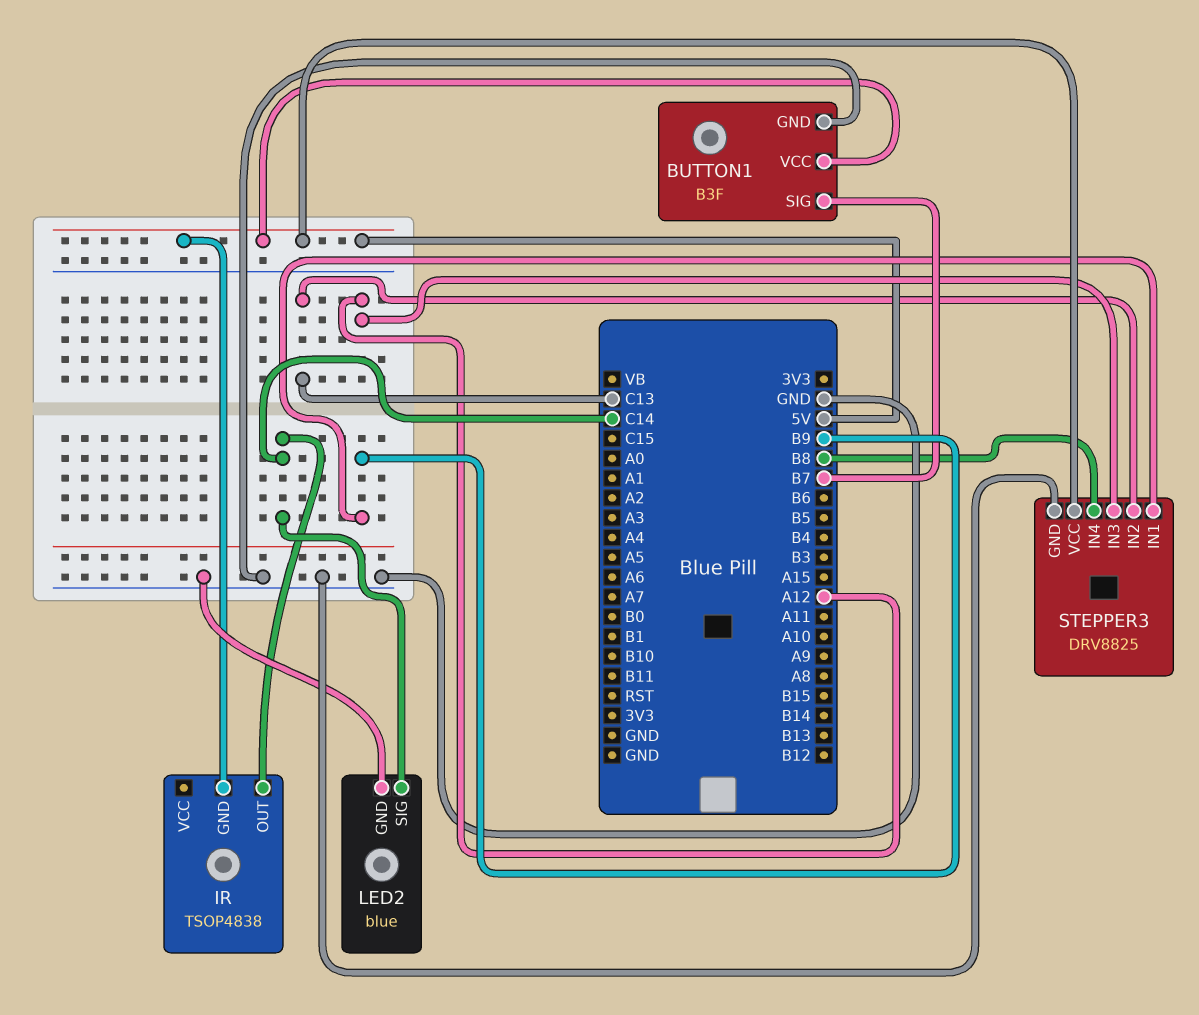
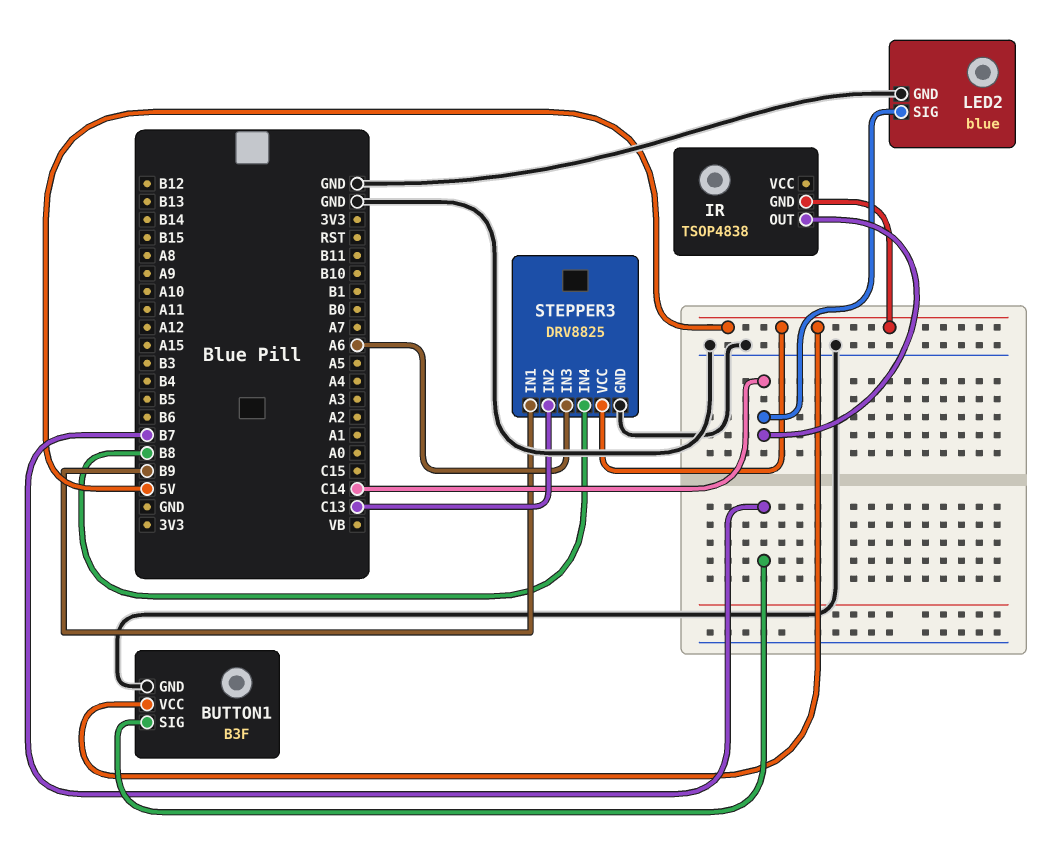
STEPPER3 pin IN3: A12 -> A6

